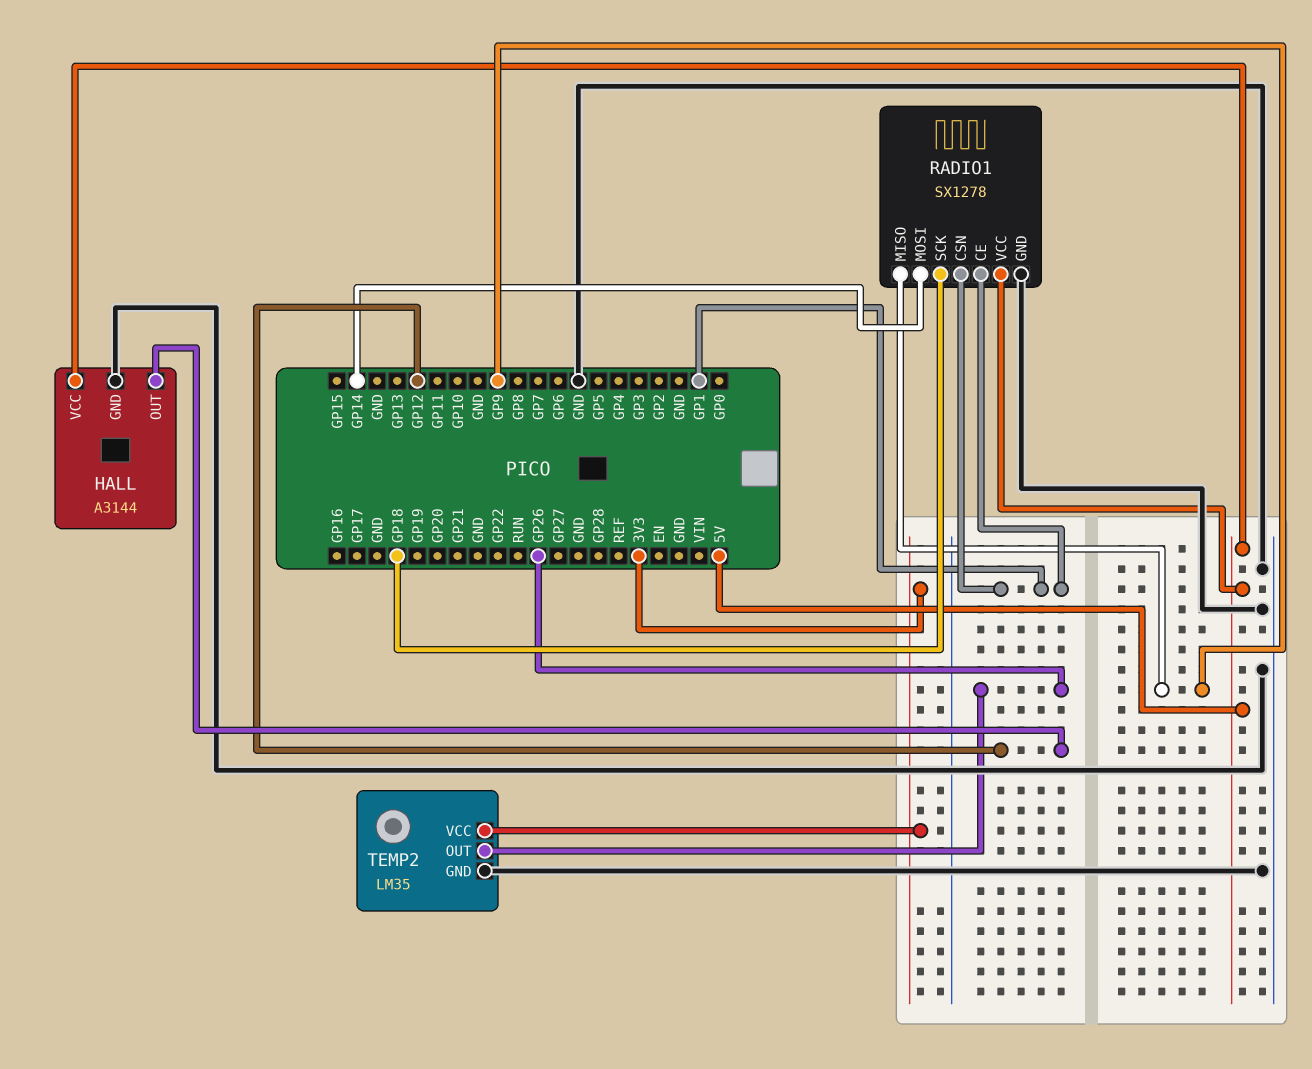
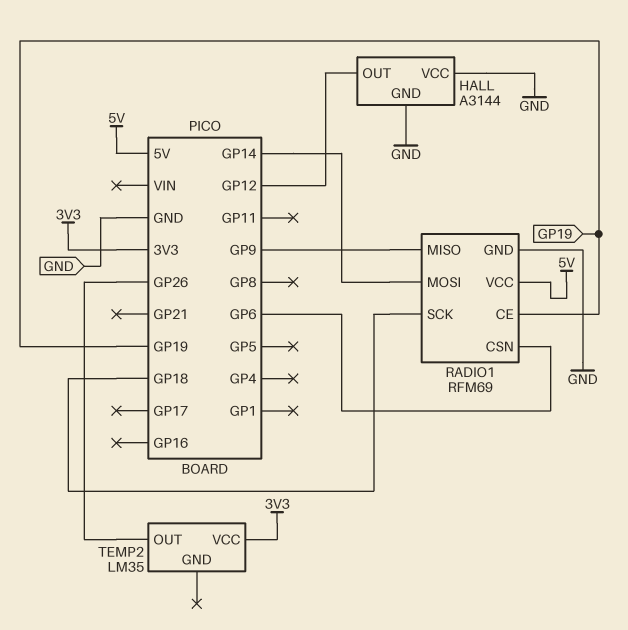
HALL pin VCC: 5V -> GND
RADIO1: SX1278 -> RFM69
RADIO1 pin CE: GP1 -> GP19
RADIO1 pin CSN: GP1 -> GP6
TEMP2 pin GND: GND -> none

